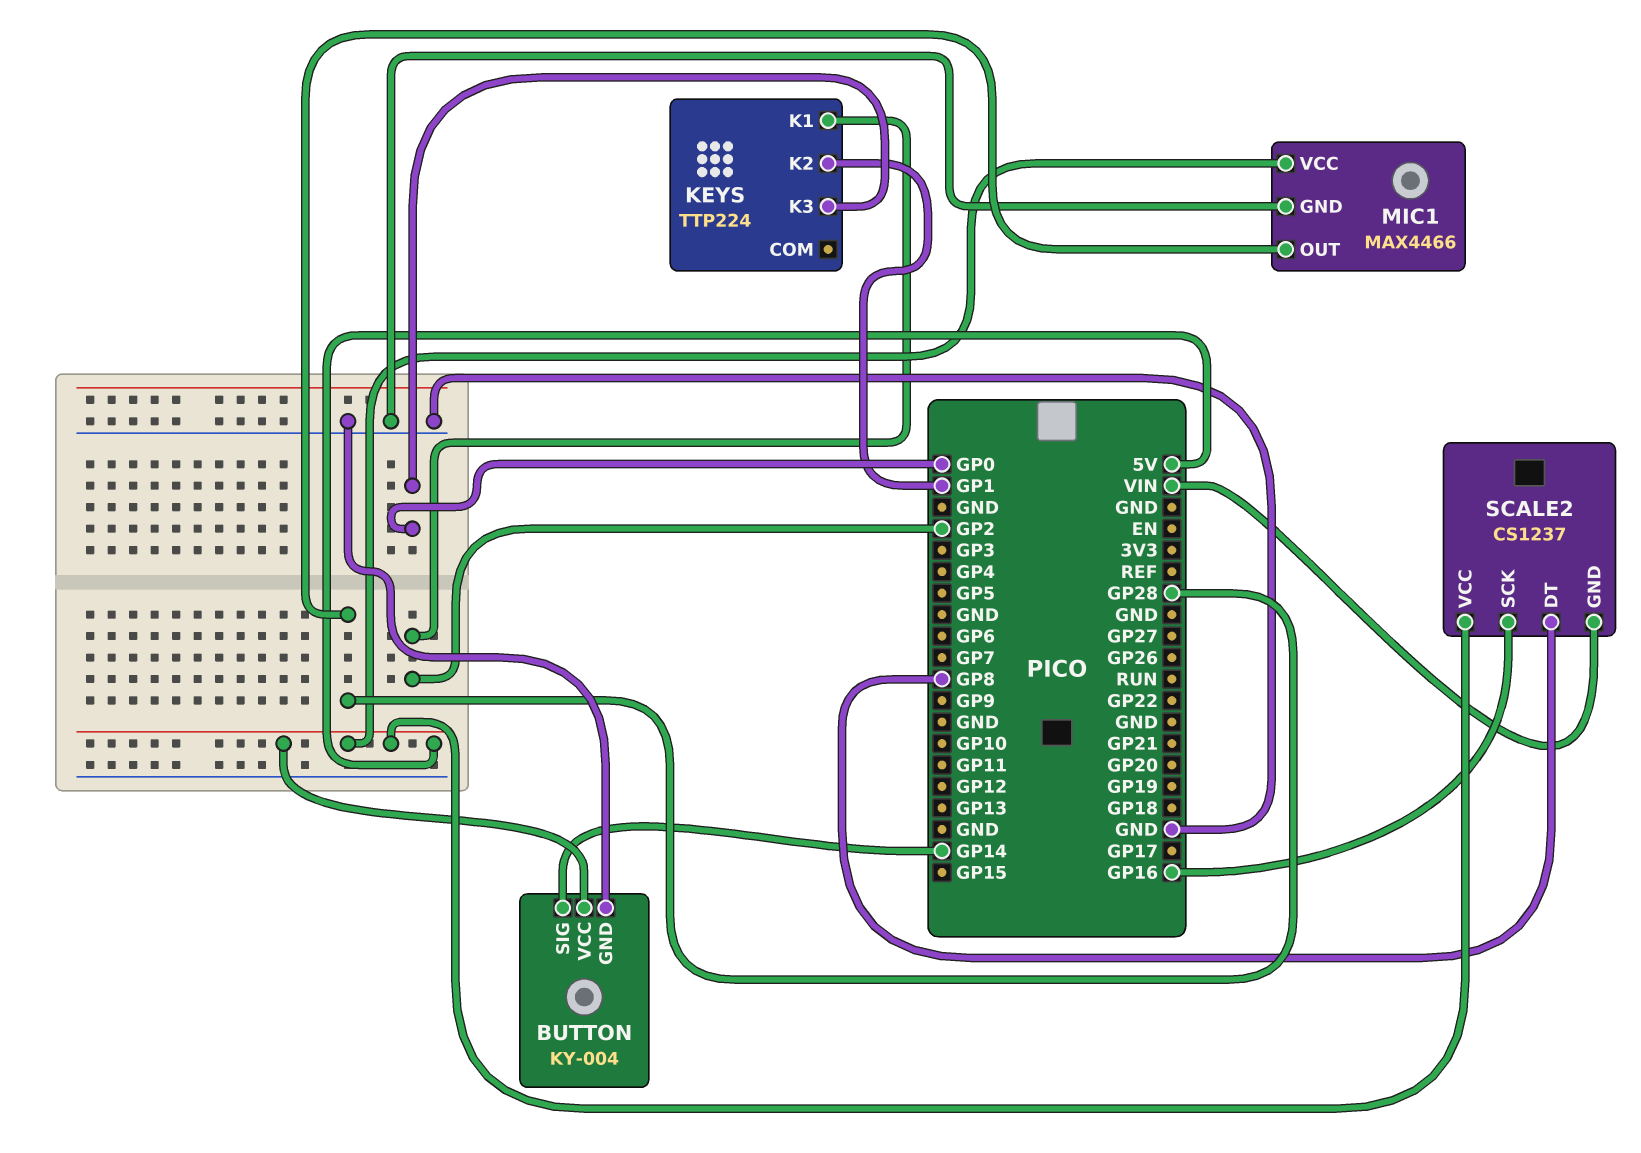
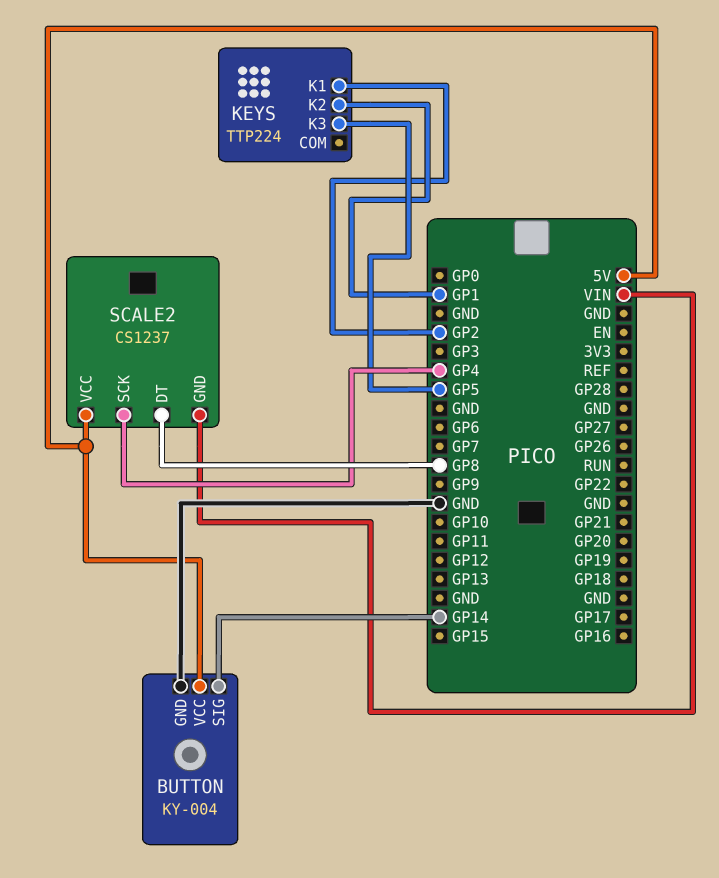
KEYS pin K3: GP0 -> GP5
MIC1: MAX4466 -> none
MIC1 pin GND: GND -> none
MIC1 pin OUT: GP28 -> none
MIC1 pin VCC: 5V -> none
SCALE2 pin SCK: GP16 -> GP4

